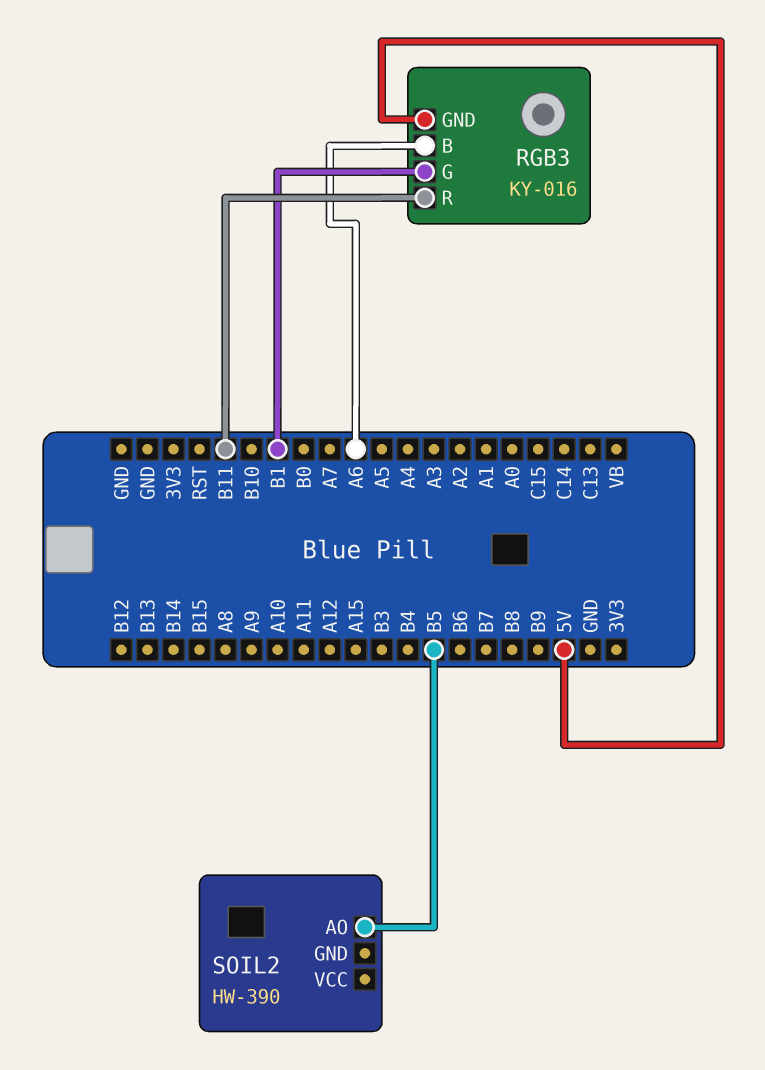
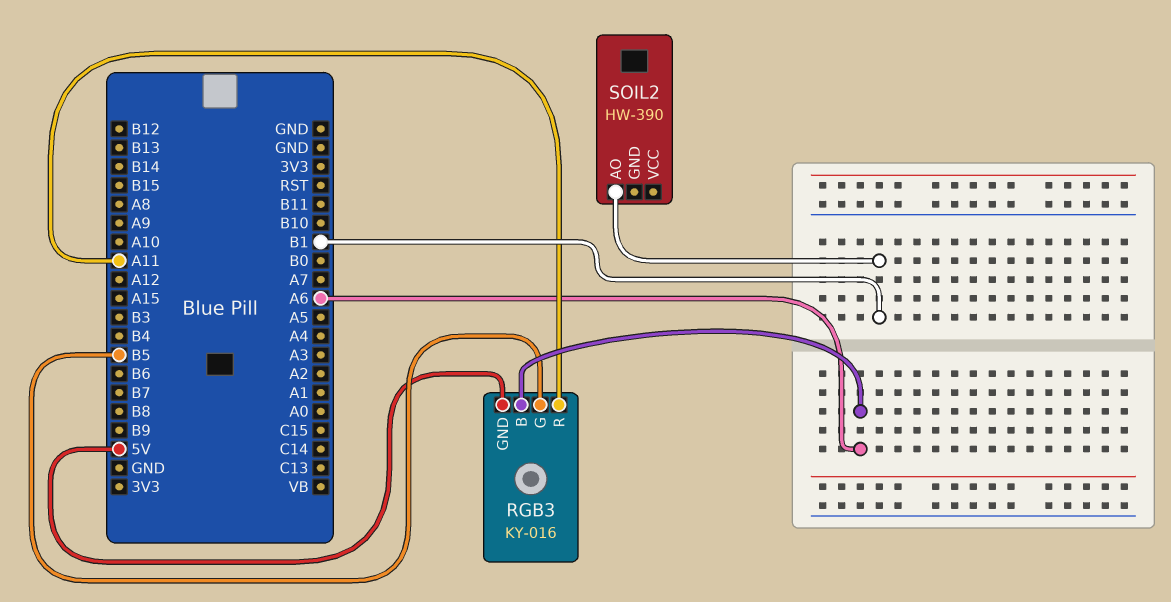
RGB3 pin G: B1 -> B5
RGB3 pin R: B11 -> A11
SOIL2 pin AO: B5 -> B1

